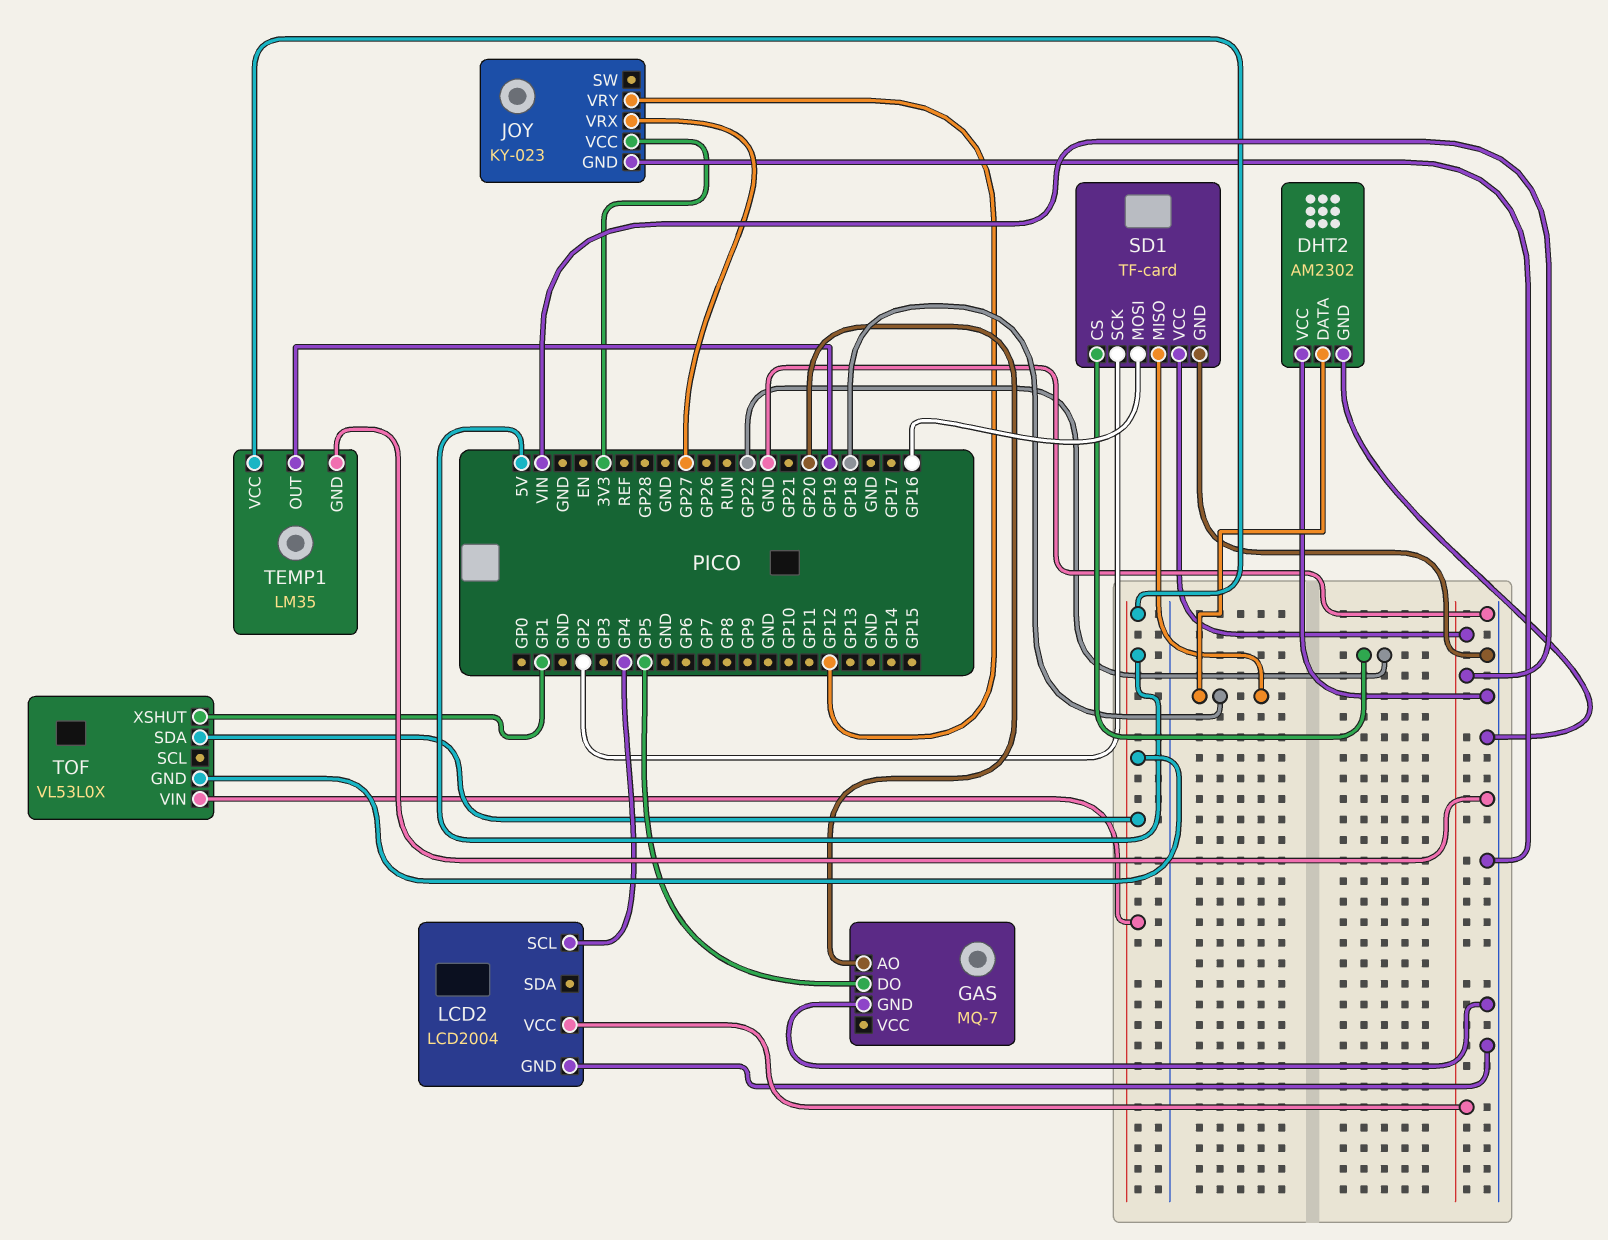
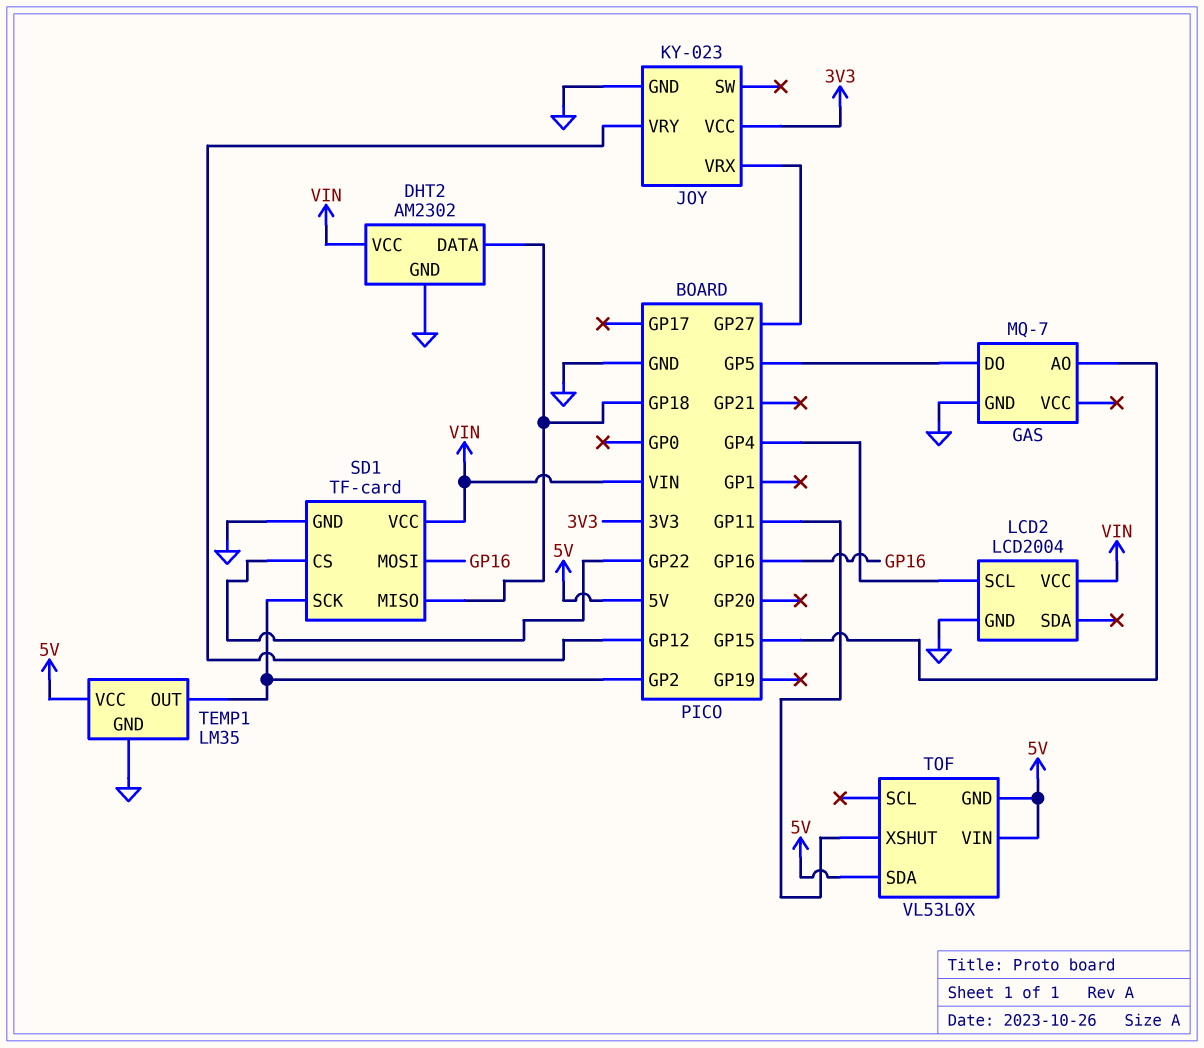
DHT2 pin VCC: GND -> VIN
GAS pin AO: GP20 -> GP15
TEMP1 pin OUT: GP19 -> GP2
TOF pin XSHUT: GP1 -> GP11

